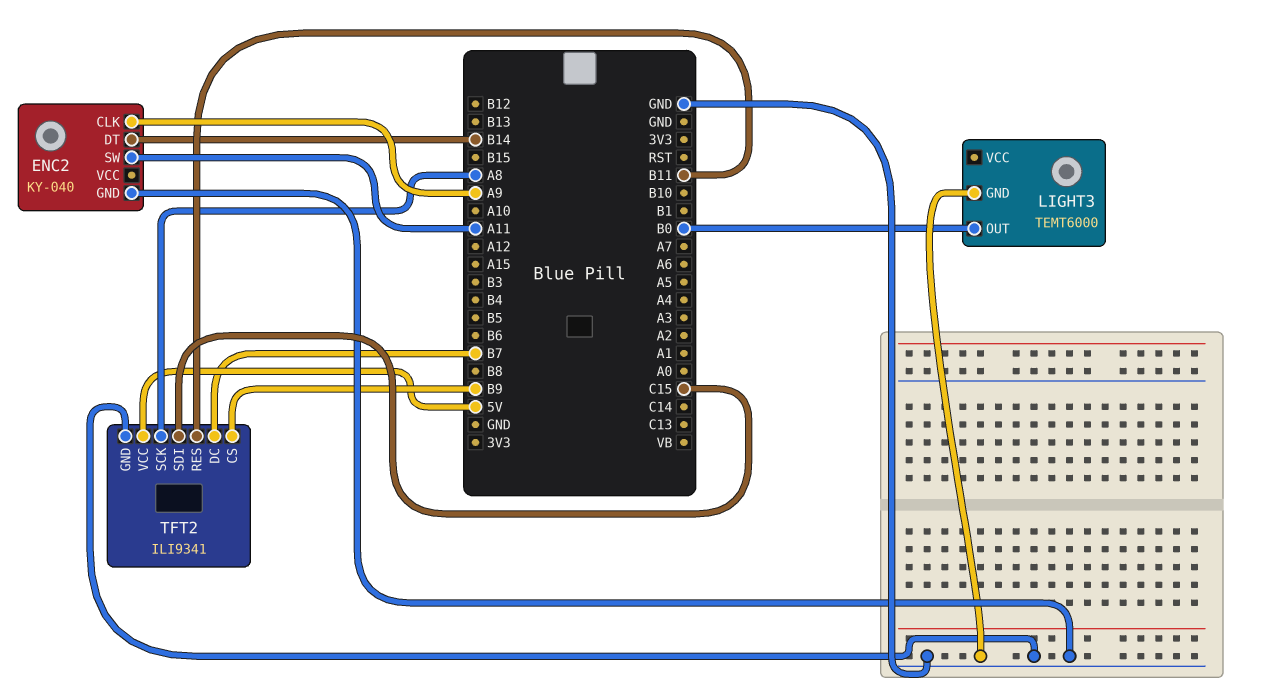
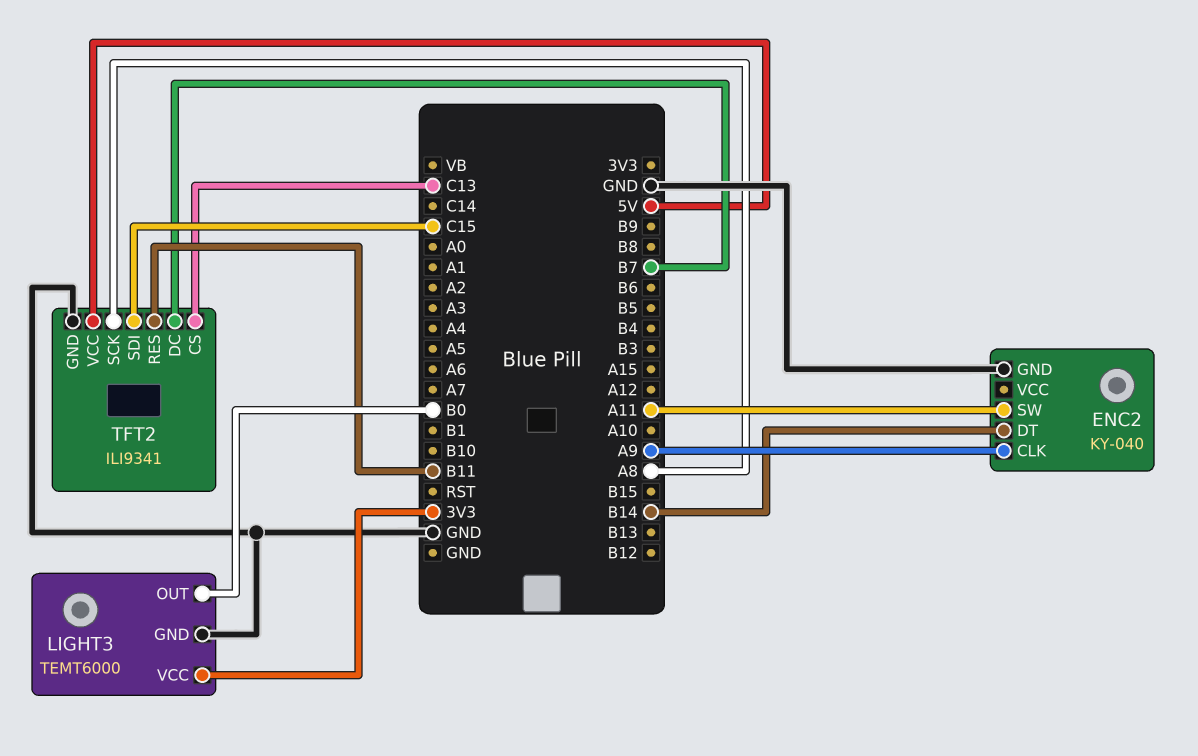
LIGHT3 pin VCC: none -> 3V3
TFT2 pin CS: B9 -> C13

